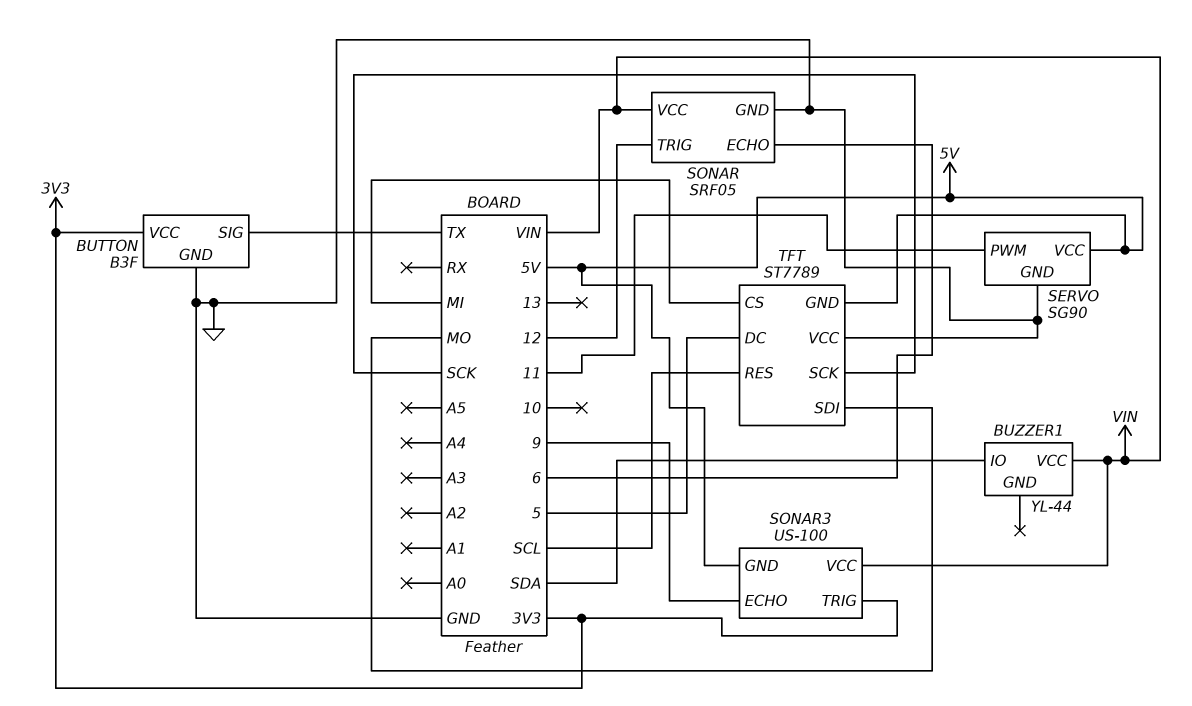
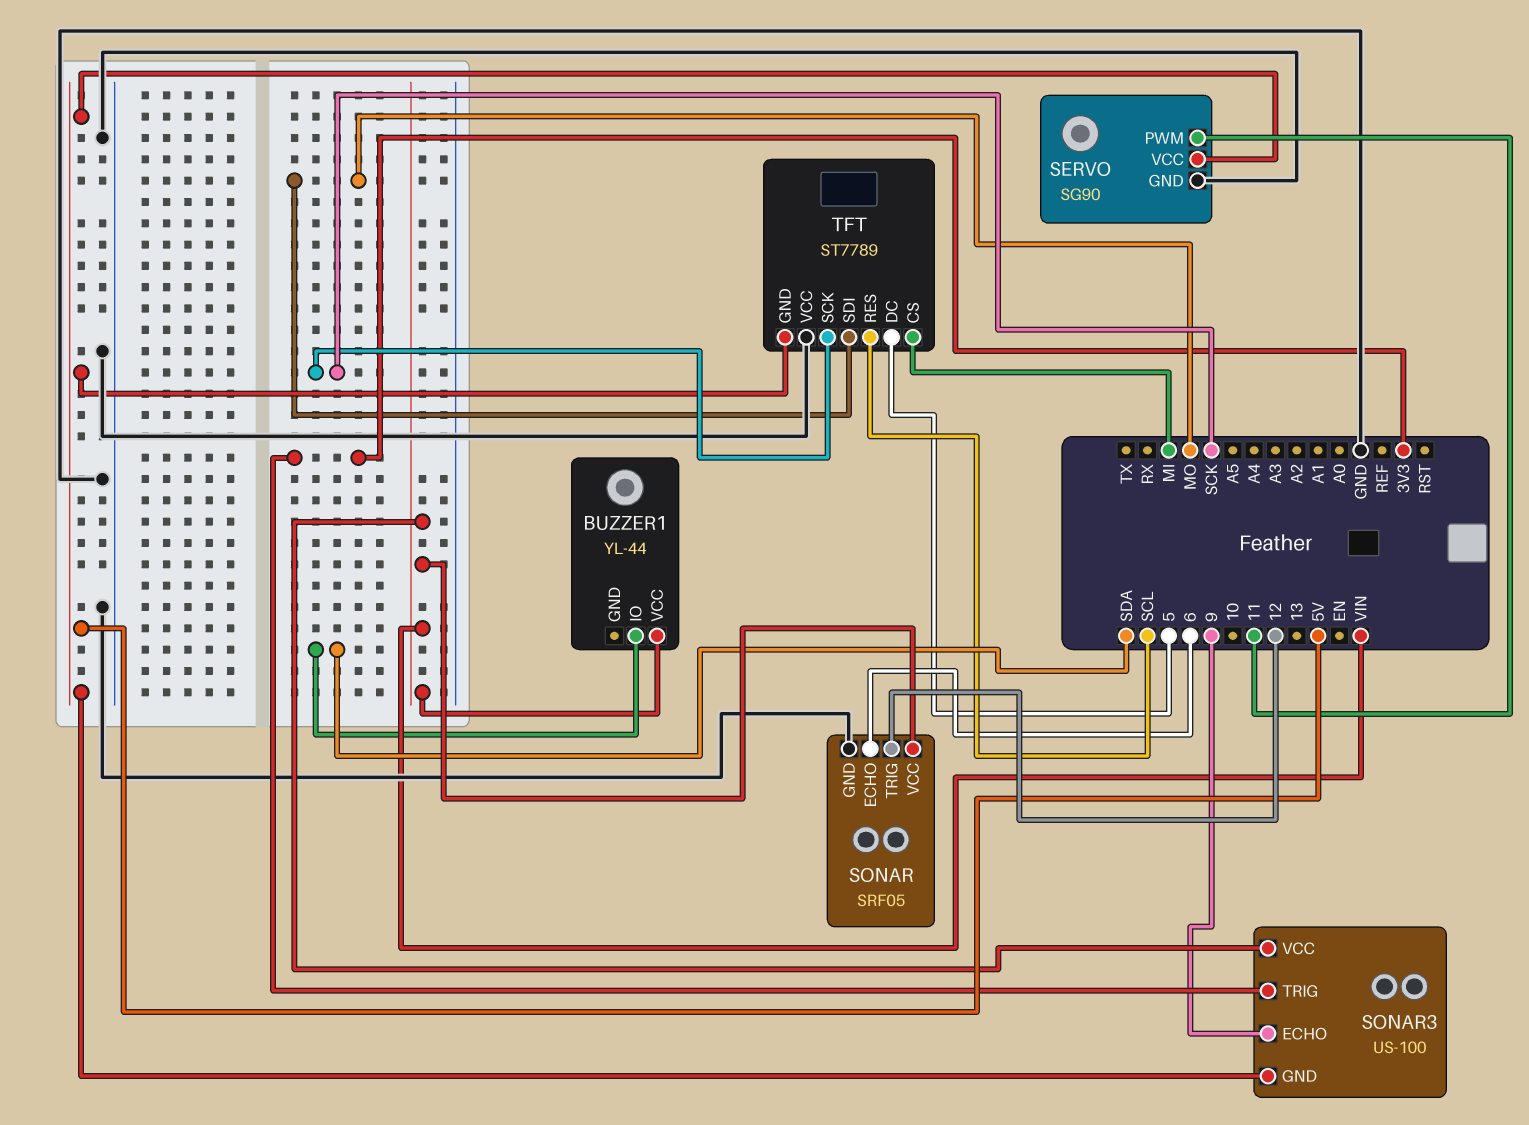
BUTTON: B3F -> none
BUTTON pin GND: GND -> none
BUTTON pin SIG: TX -> none
BUTTON pin VCC: 3V3 -> none

